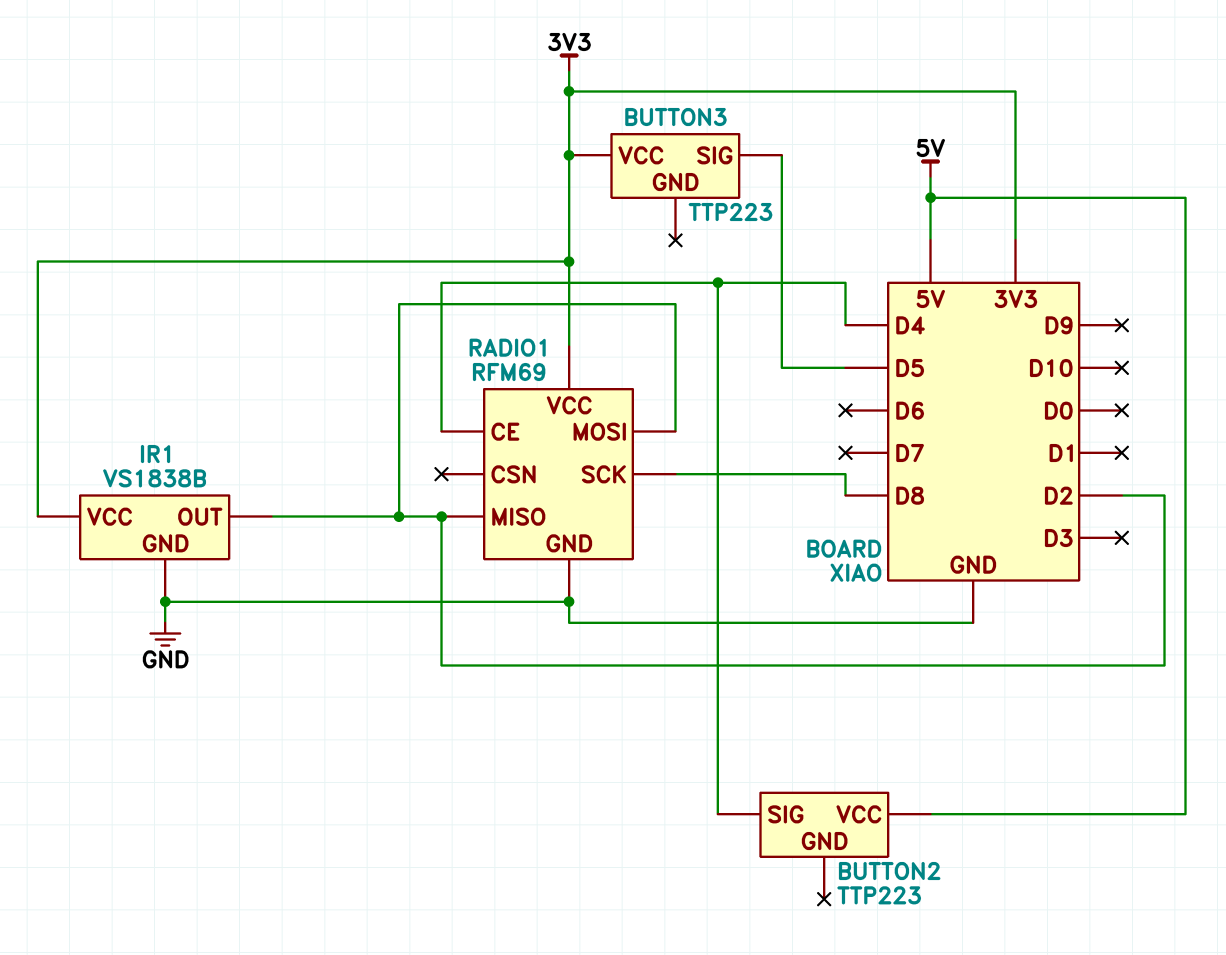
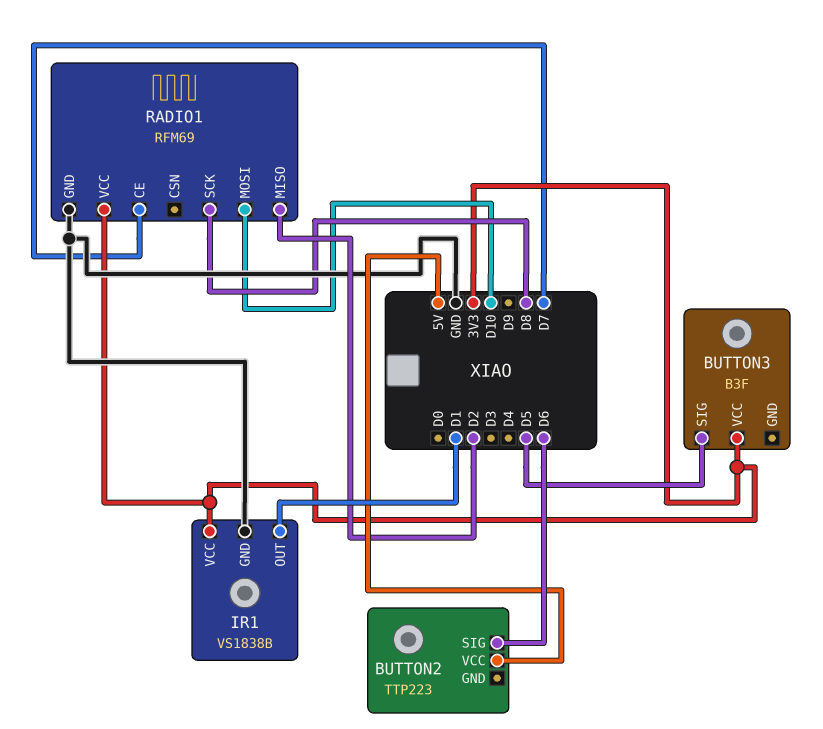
BUTTON2 pin SIG: D4 -> D6
BUTTON3: TTP223 -> B3F
IR1 pin OUT: D2 -> D1
RADIO1 pin CE: D4 -> D7
RADIO1 pin MOSI: D2 -> D10

